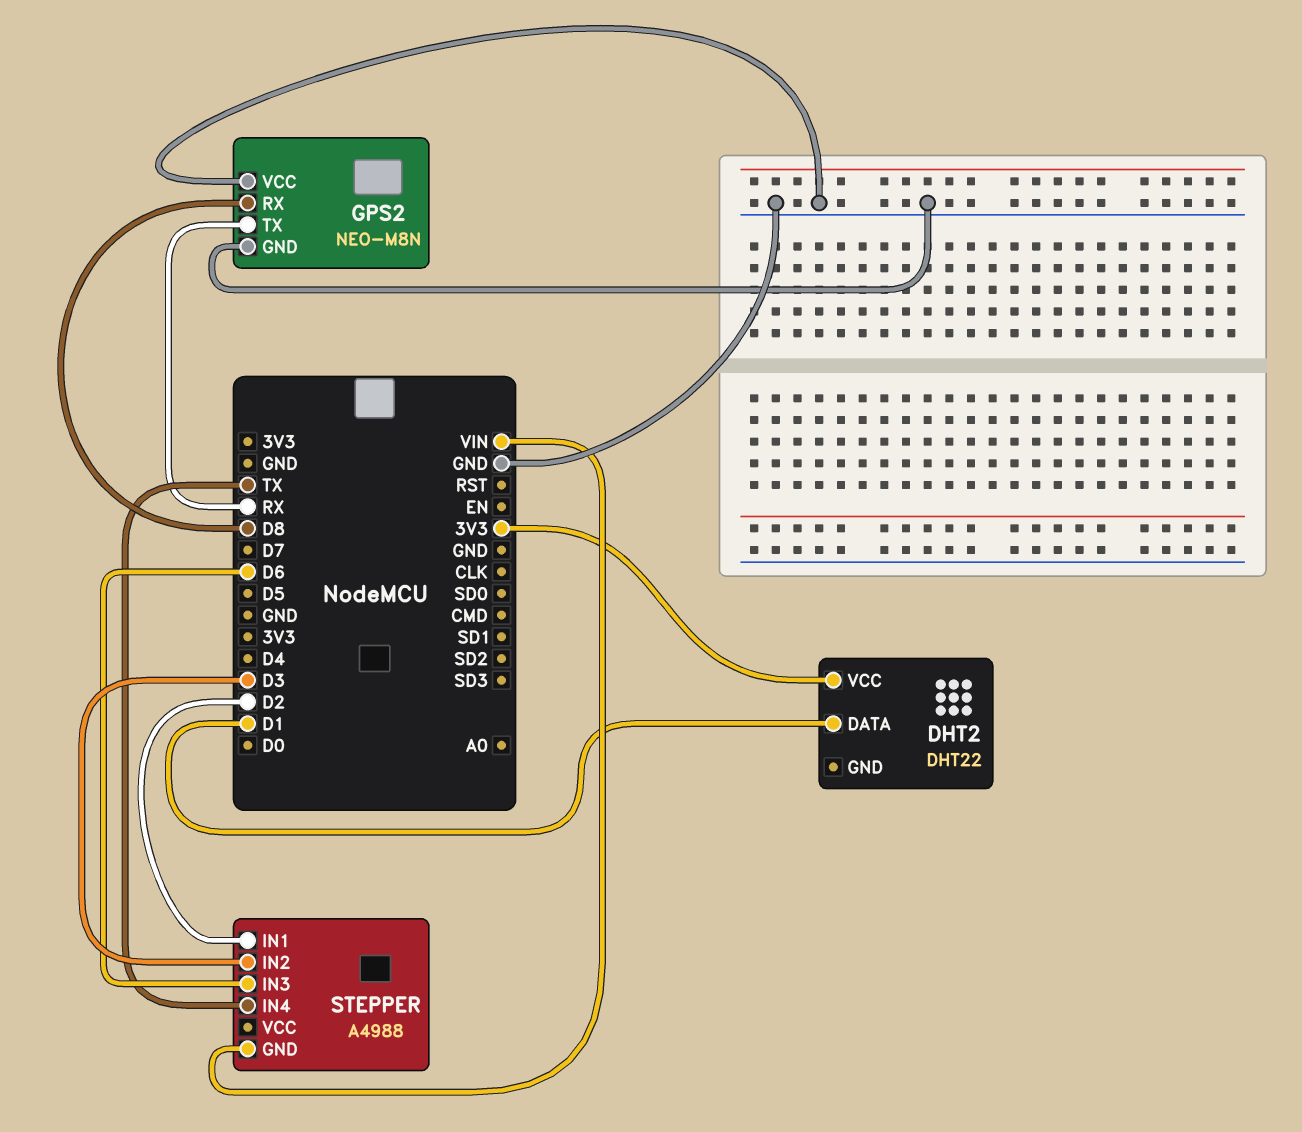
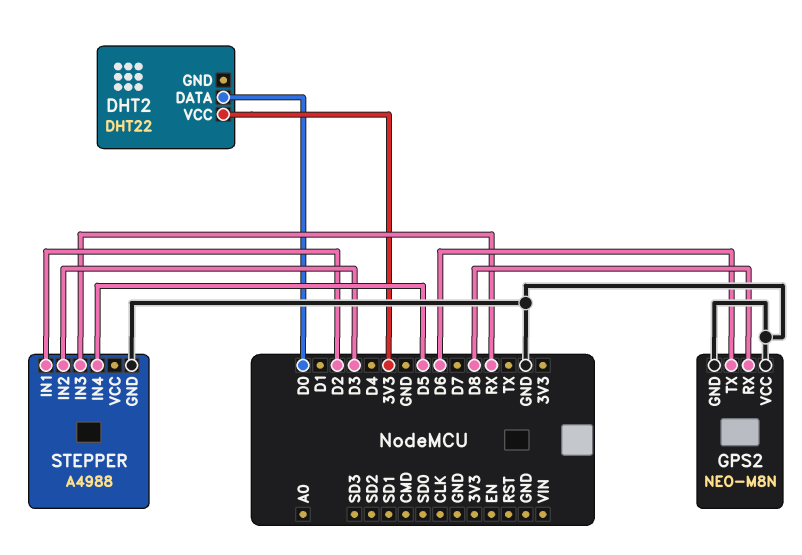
DHT2 pin DATA: D1 -> D0
GPS2 pin TX: RX -> D6
STEPPER pin GND: VIN -> GND
STEPPER pin IN3: D6 -> RX
STEPPER pin IN4: TX -> D5

